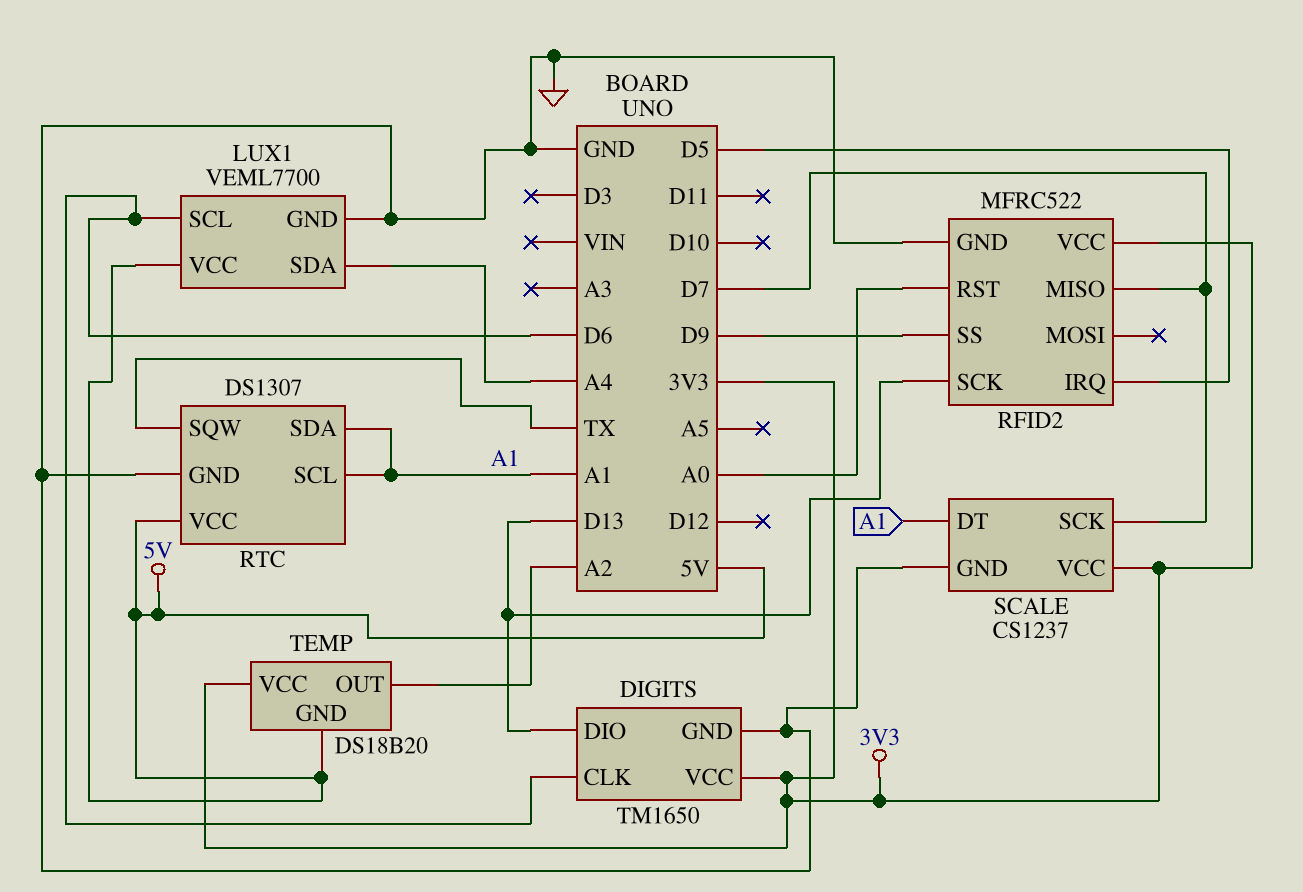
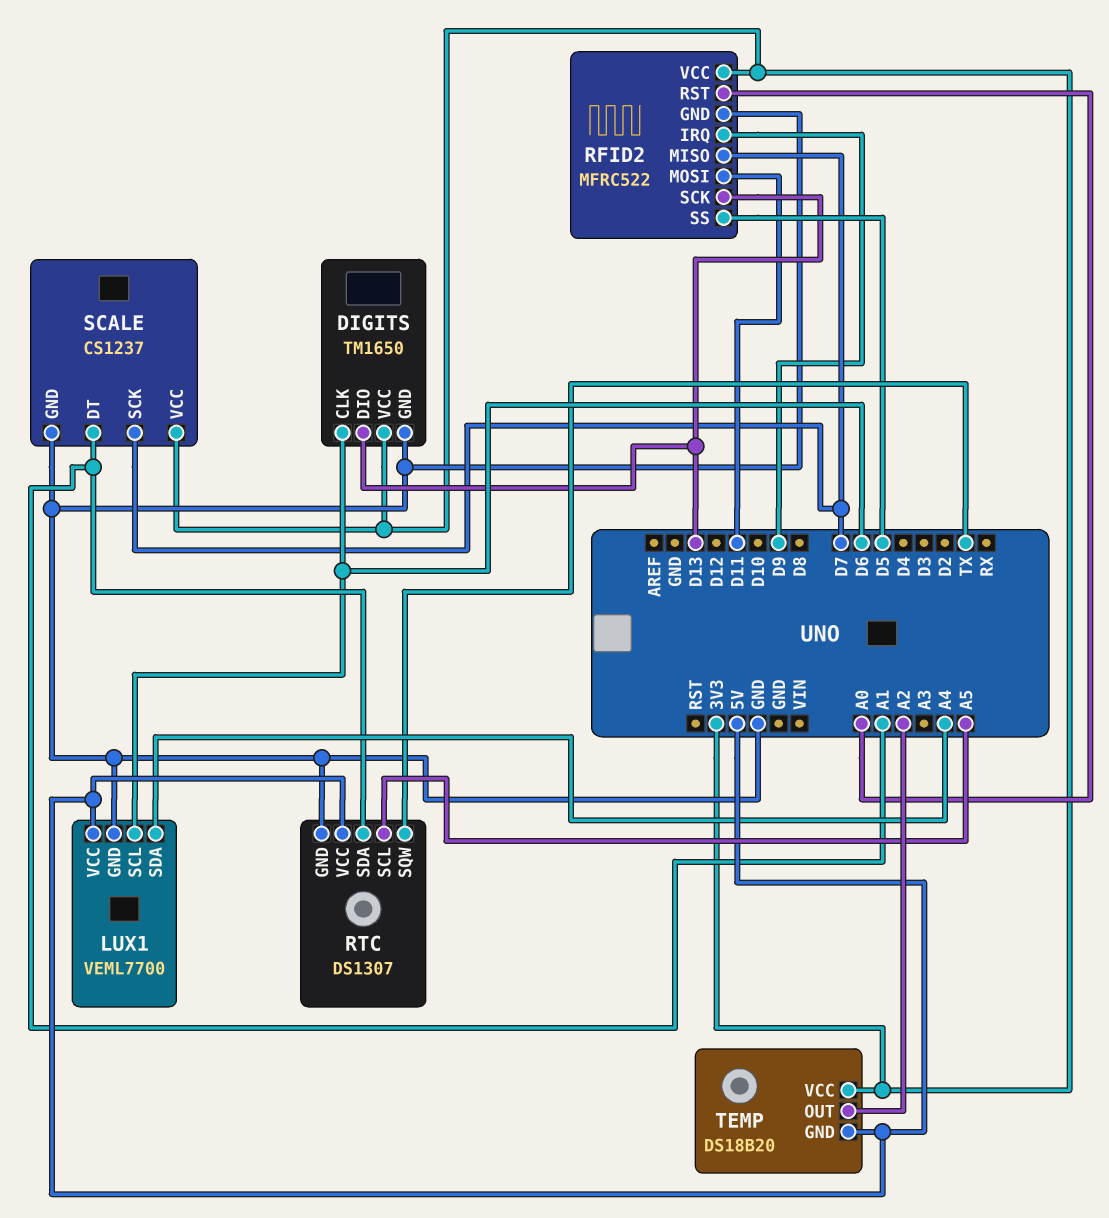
RFID2 pin IRQ: D5 -> D9
RFID2 pin MOSI: none -> D11
RFID2 pin SS: D9 -> D5
RTC pin SCL: A1 -> A5

